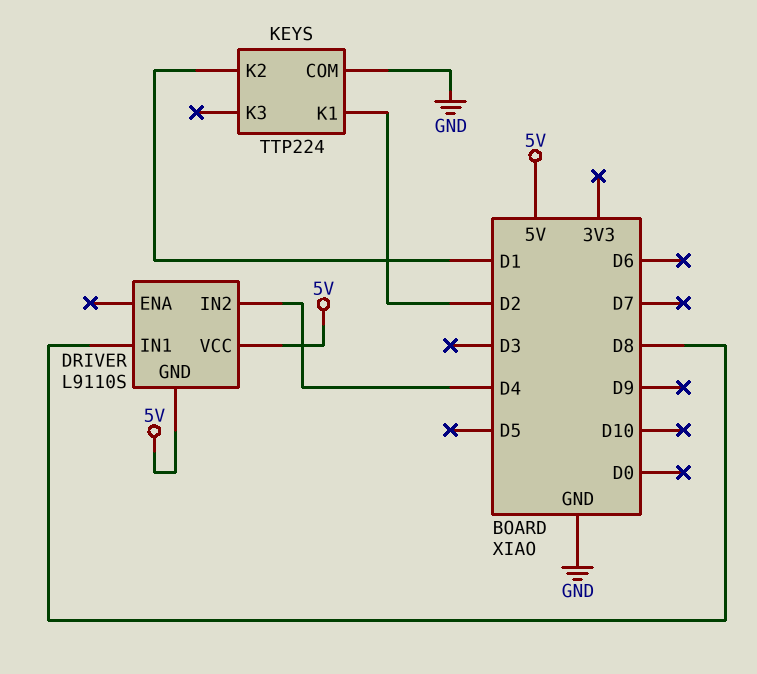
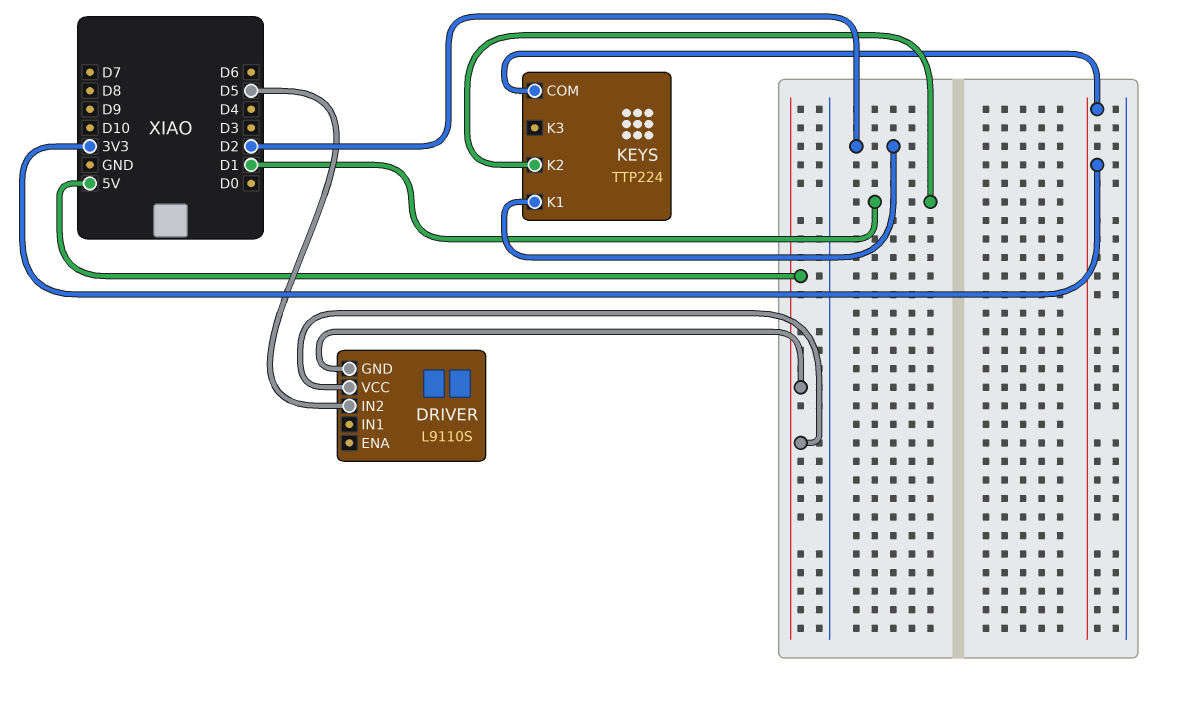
DRIVER pin IN1: D8 -> none
DRIVER pin IN2: D4 -> D5
KEYS pin COM: GND -> 3V3

